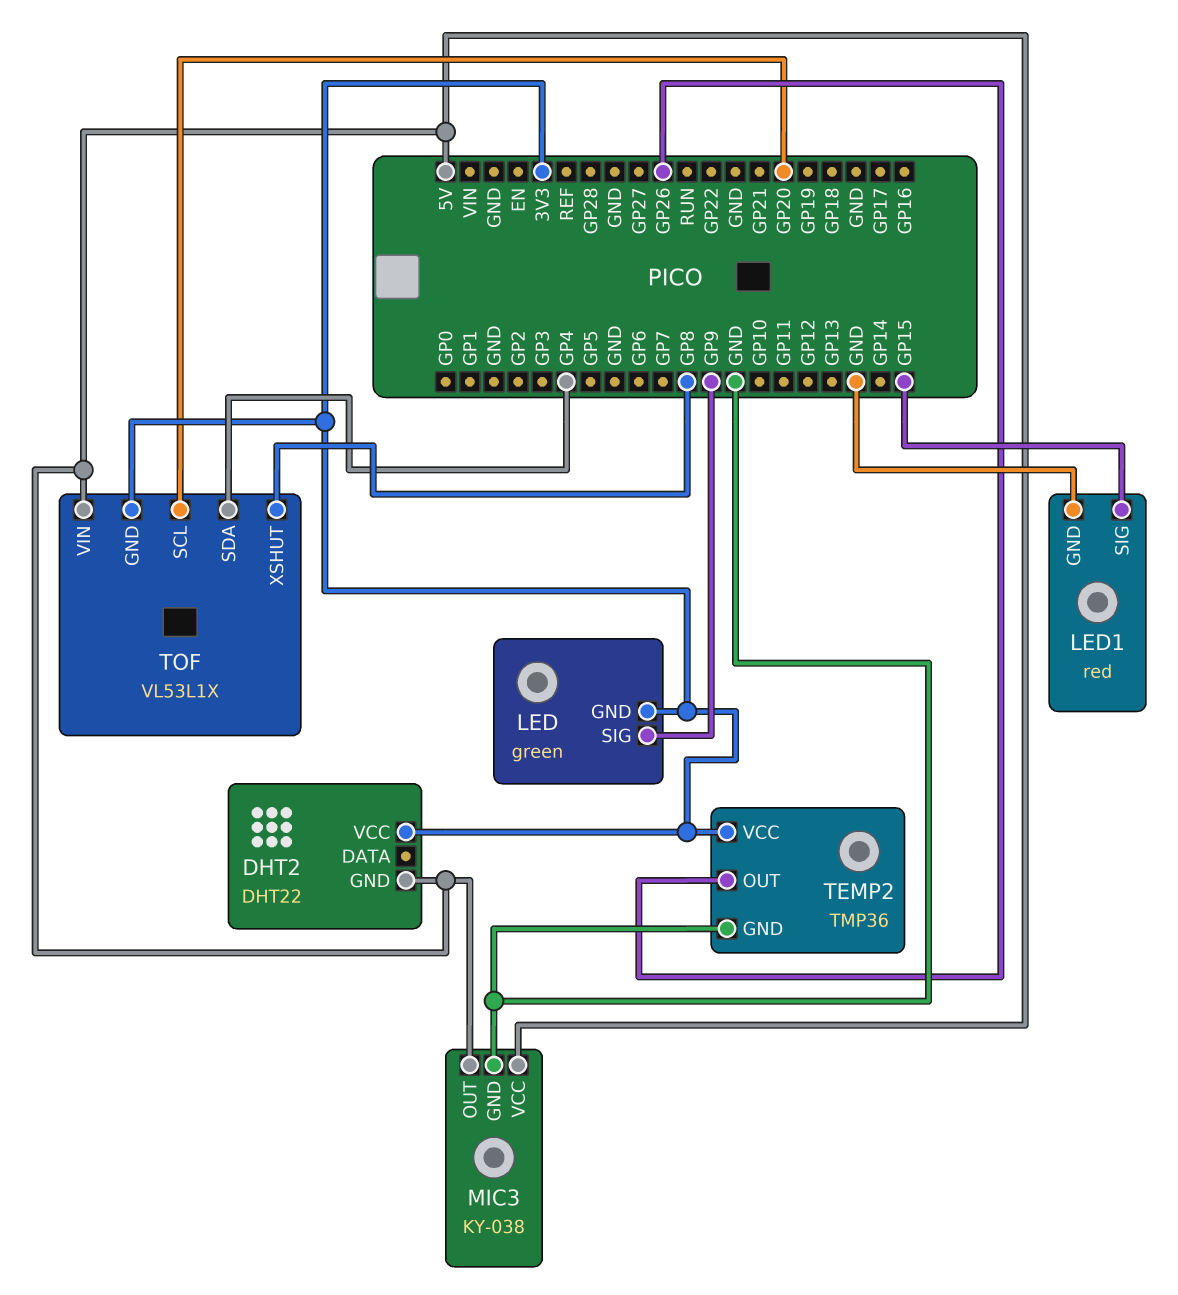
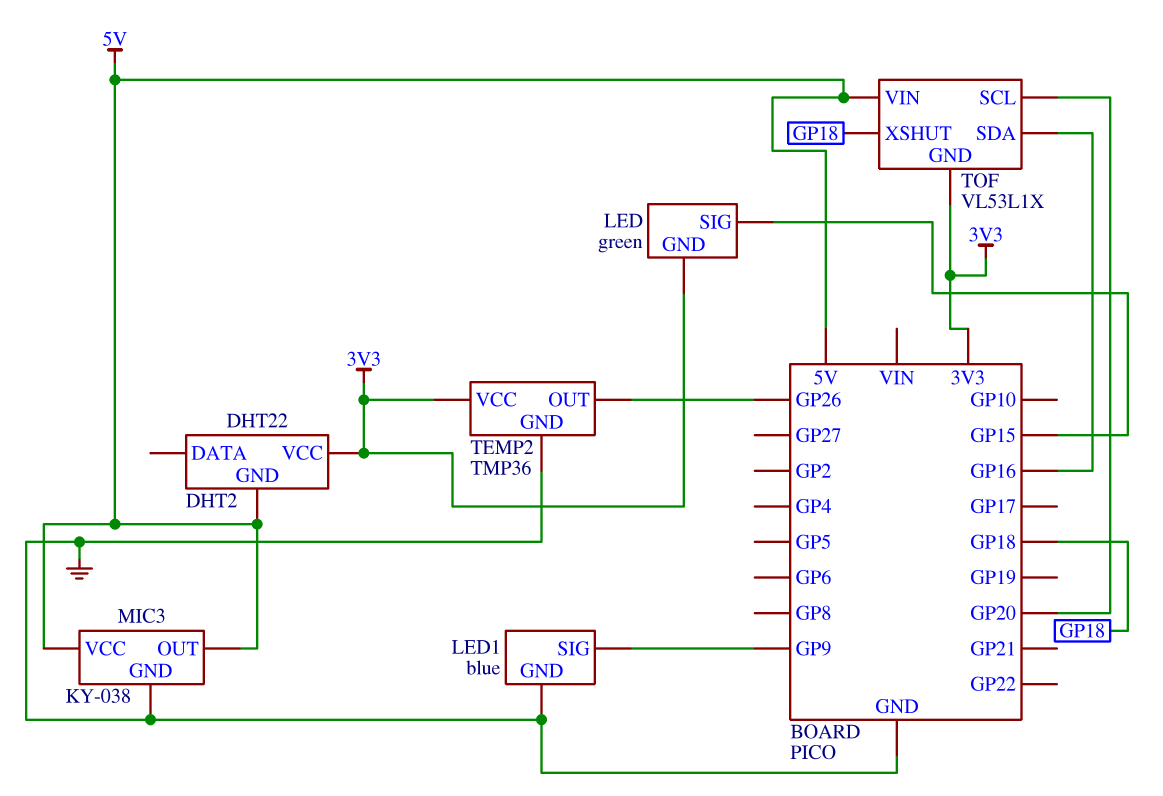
LED pin SIG: GP9 -> GP15
LED1: red -> blue
LED1 pin SIG: GP15 -> GP9
TOF pin SDA: GP4 -> GP16
TOF pin XSHUT: GP8 -> GP18

